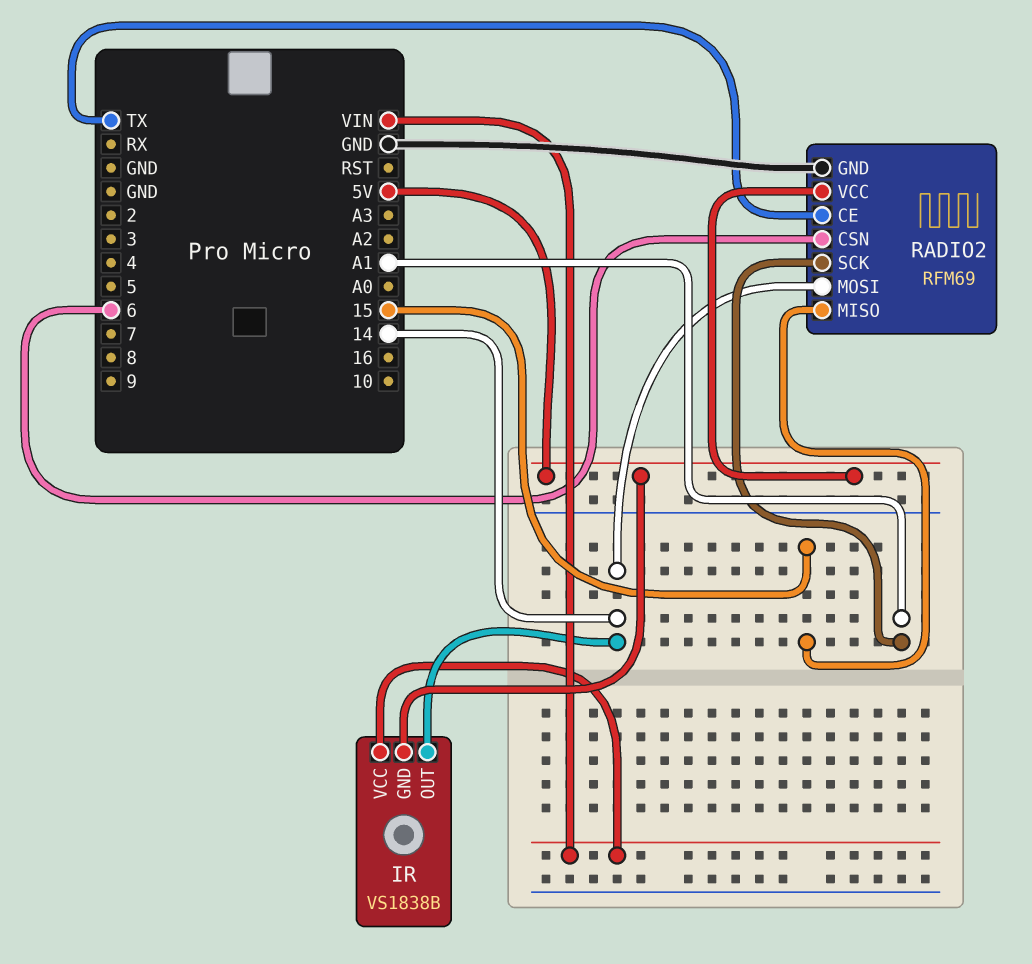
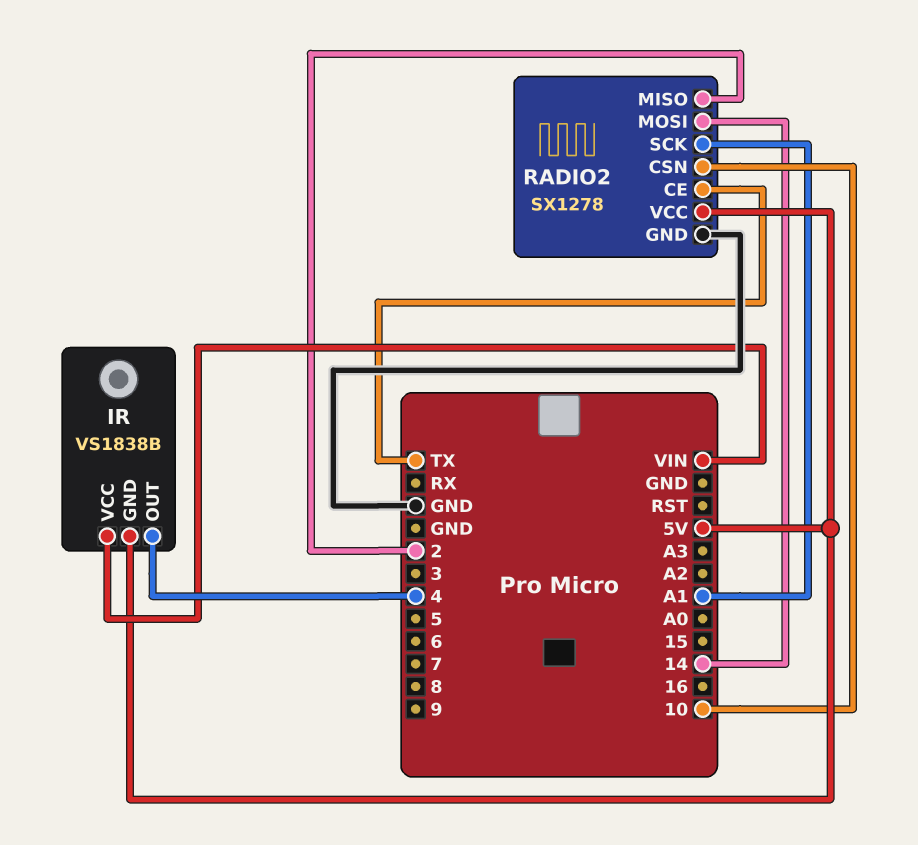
IR pin OUT: 14 -> 4
RADIO2: RFM69 -> SX1278
RADIO2 pin CSN: 6 -> 10
RADIO2 pin MISO: 15 -> 2

